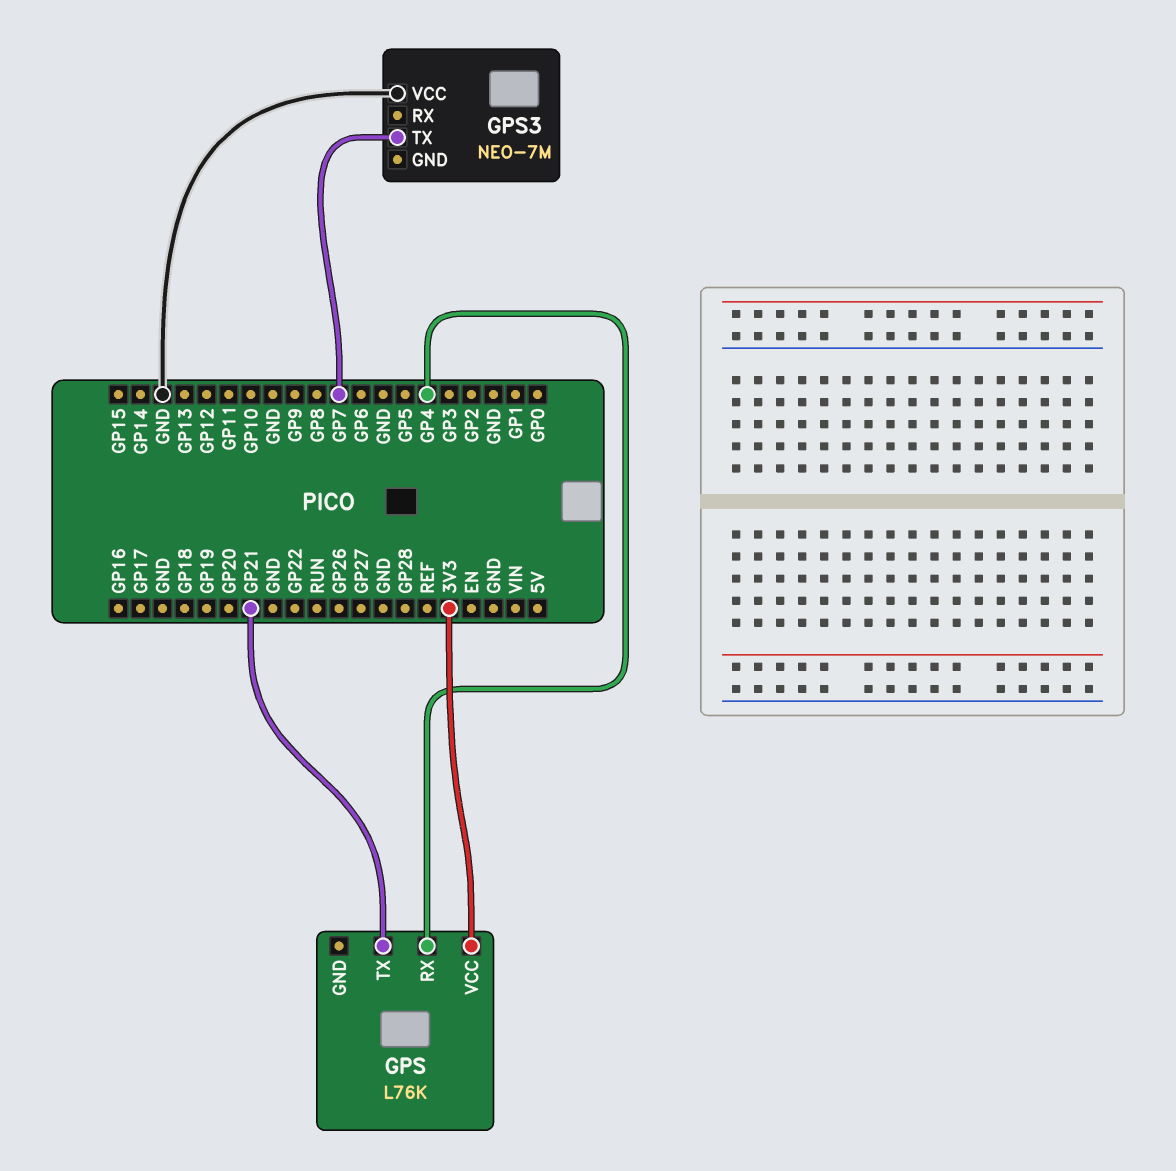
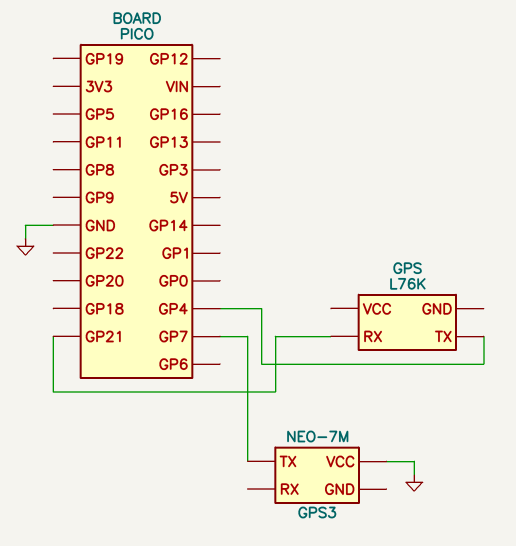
GPS pin RX: GP4 -> GP21
GPS pin TX: GP21 -> GP4
GPS pin VCC: 3V3 -> none

